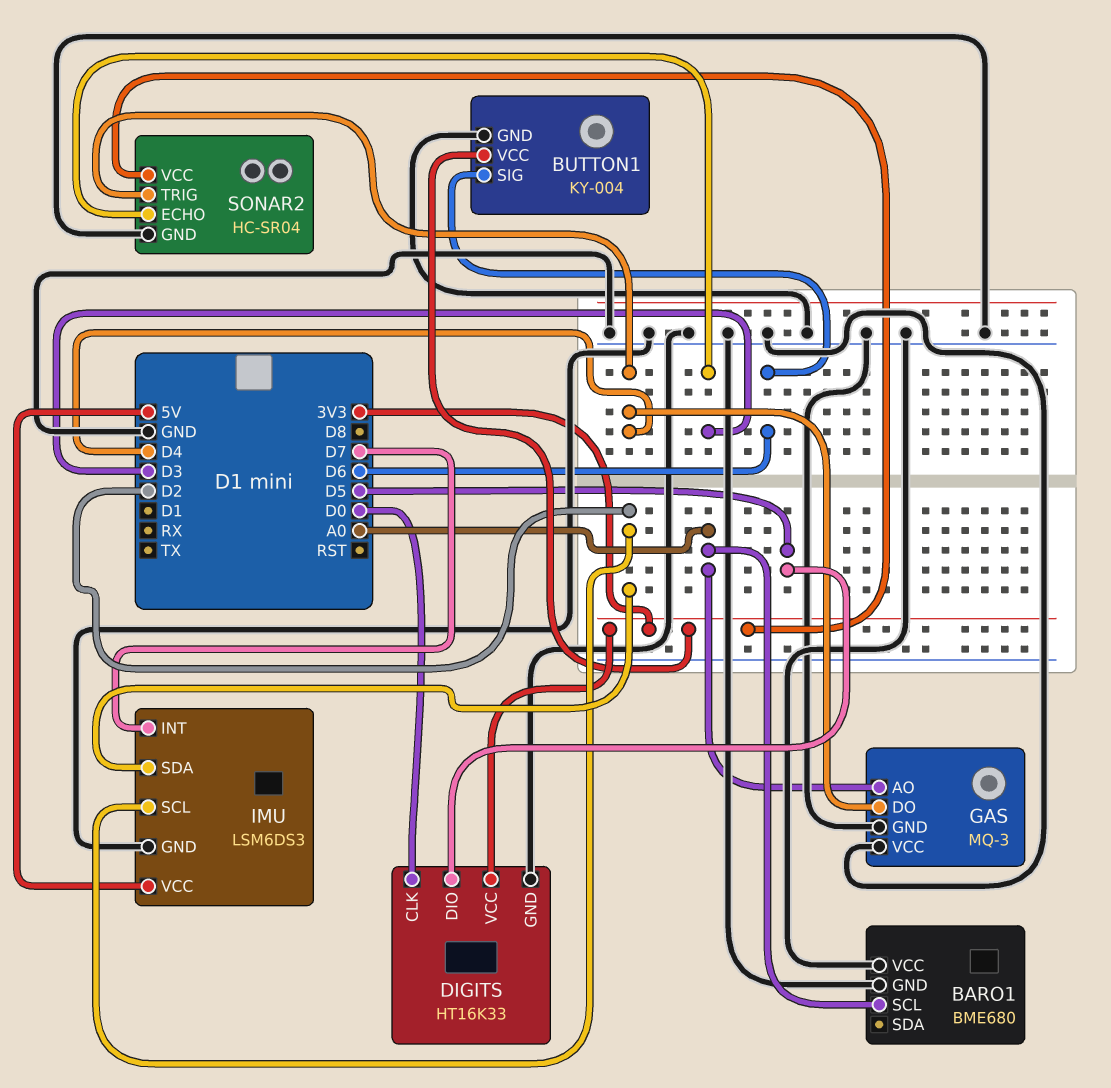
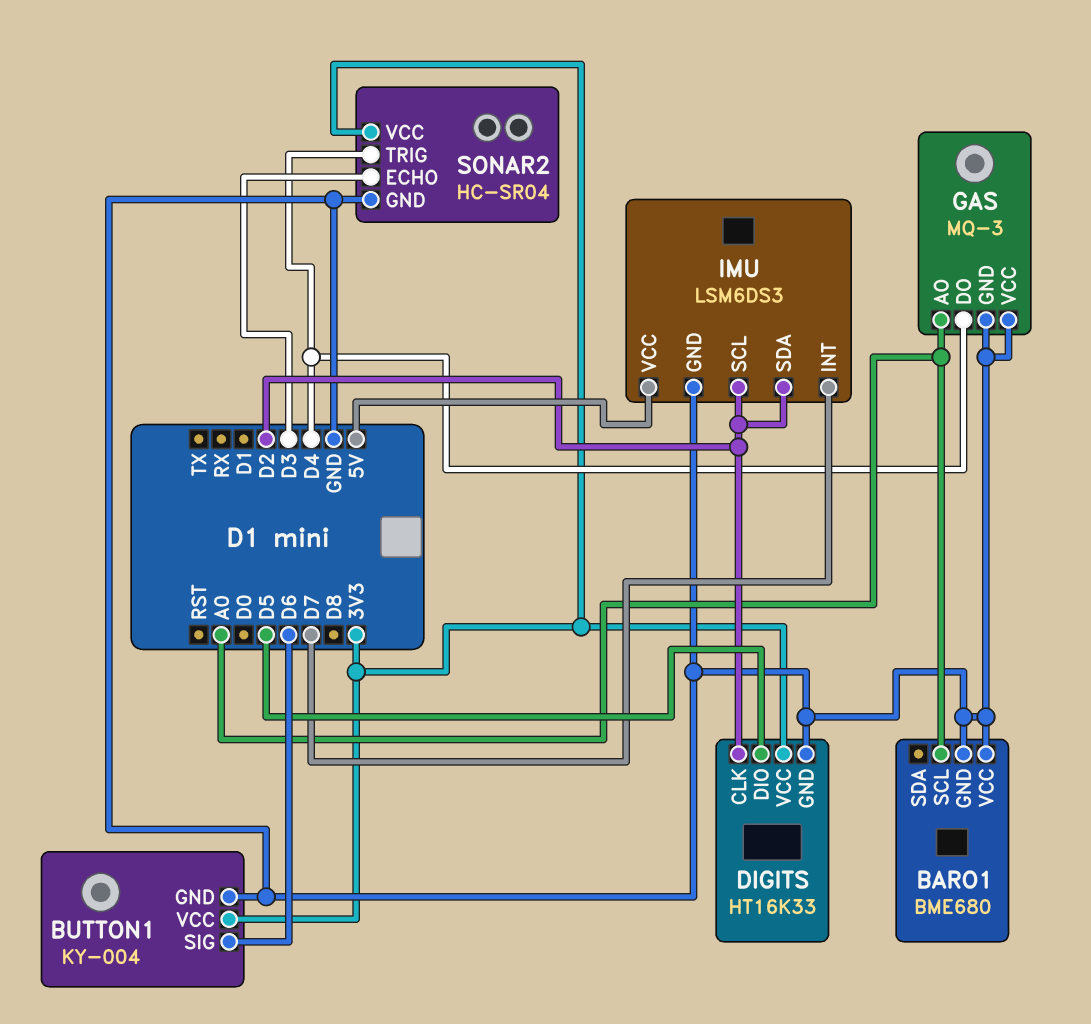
DIGITS pin CLK: D0 -> D2

